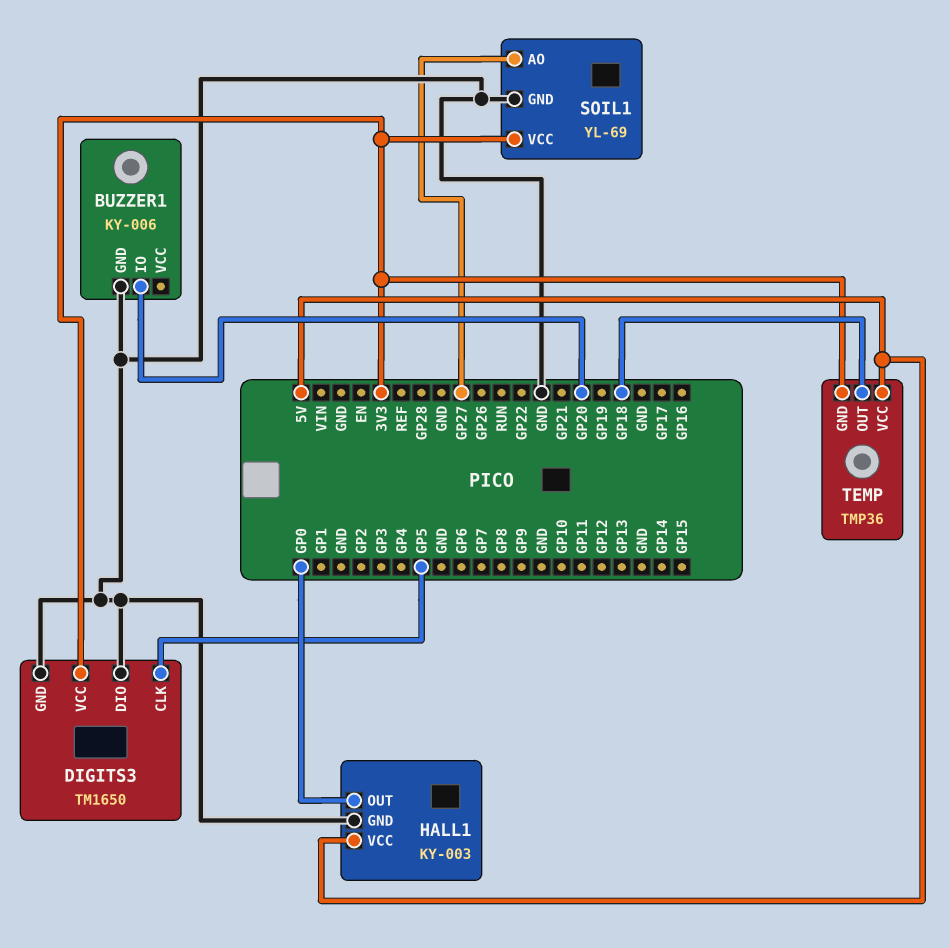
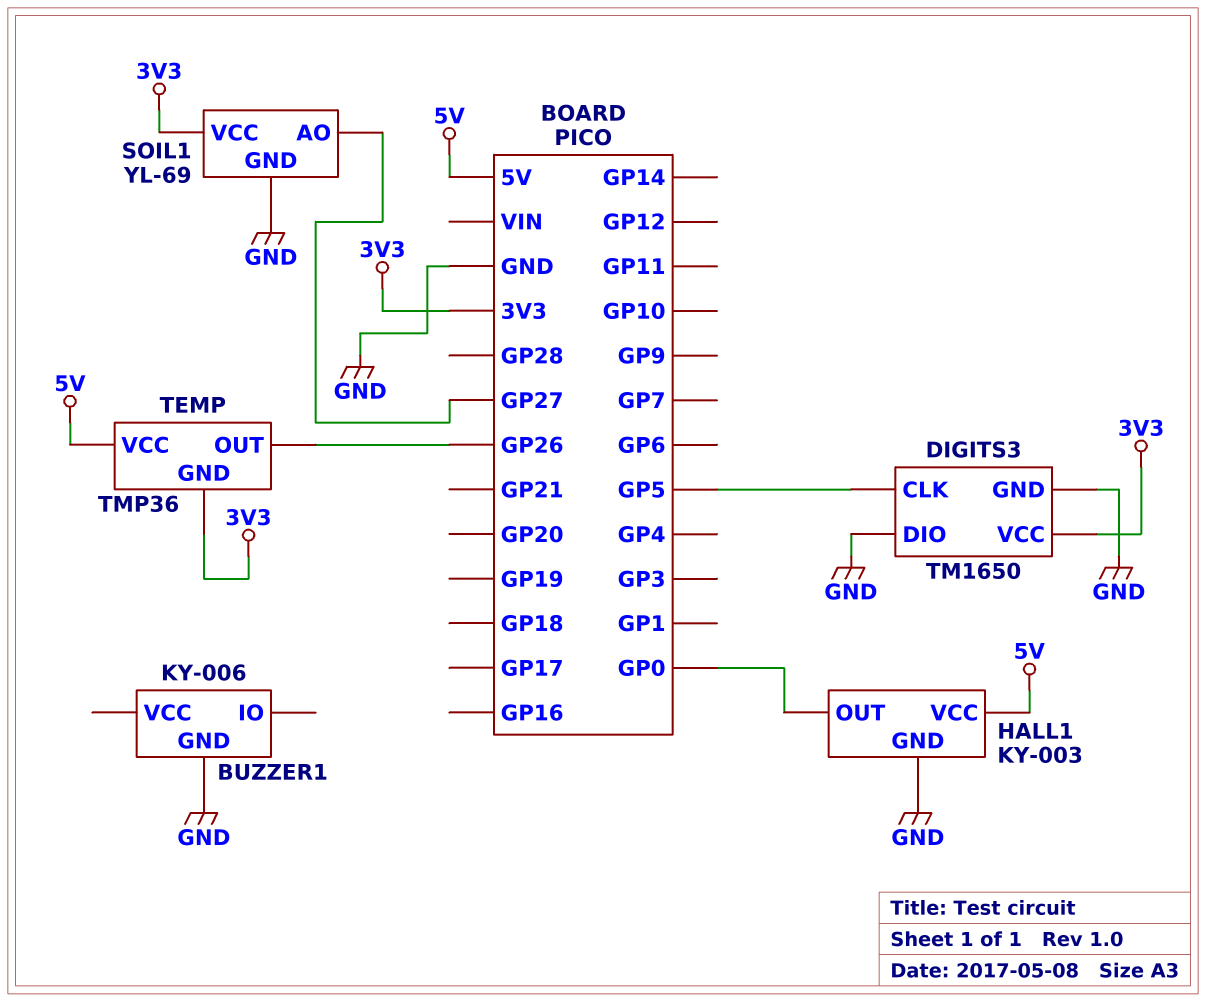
BUZZER1 pin IO: GP20 -> none
TEMP pin OUT: GP18 -> GP26

